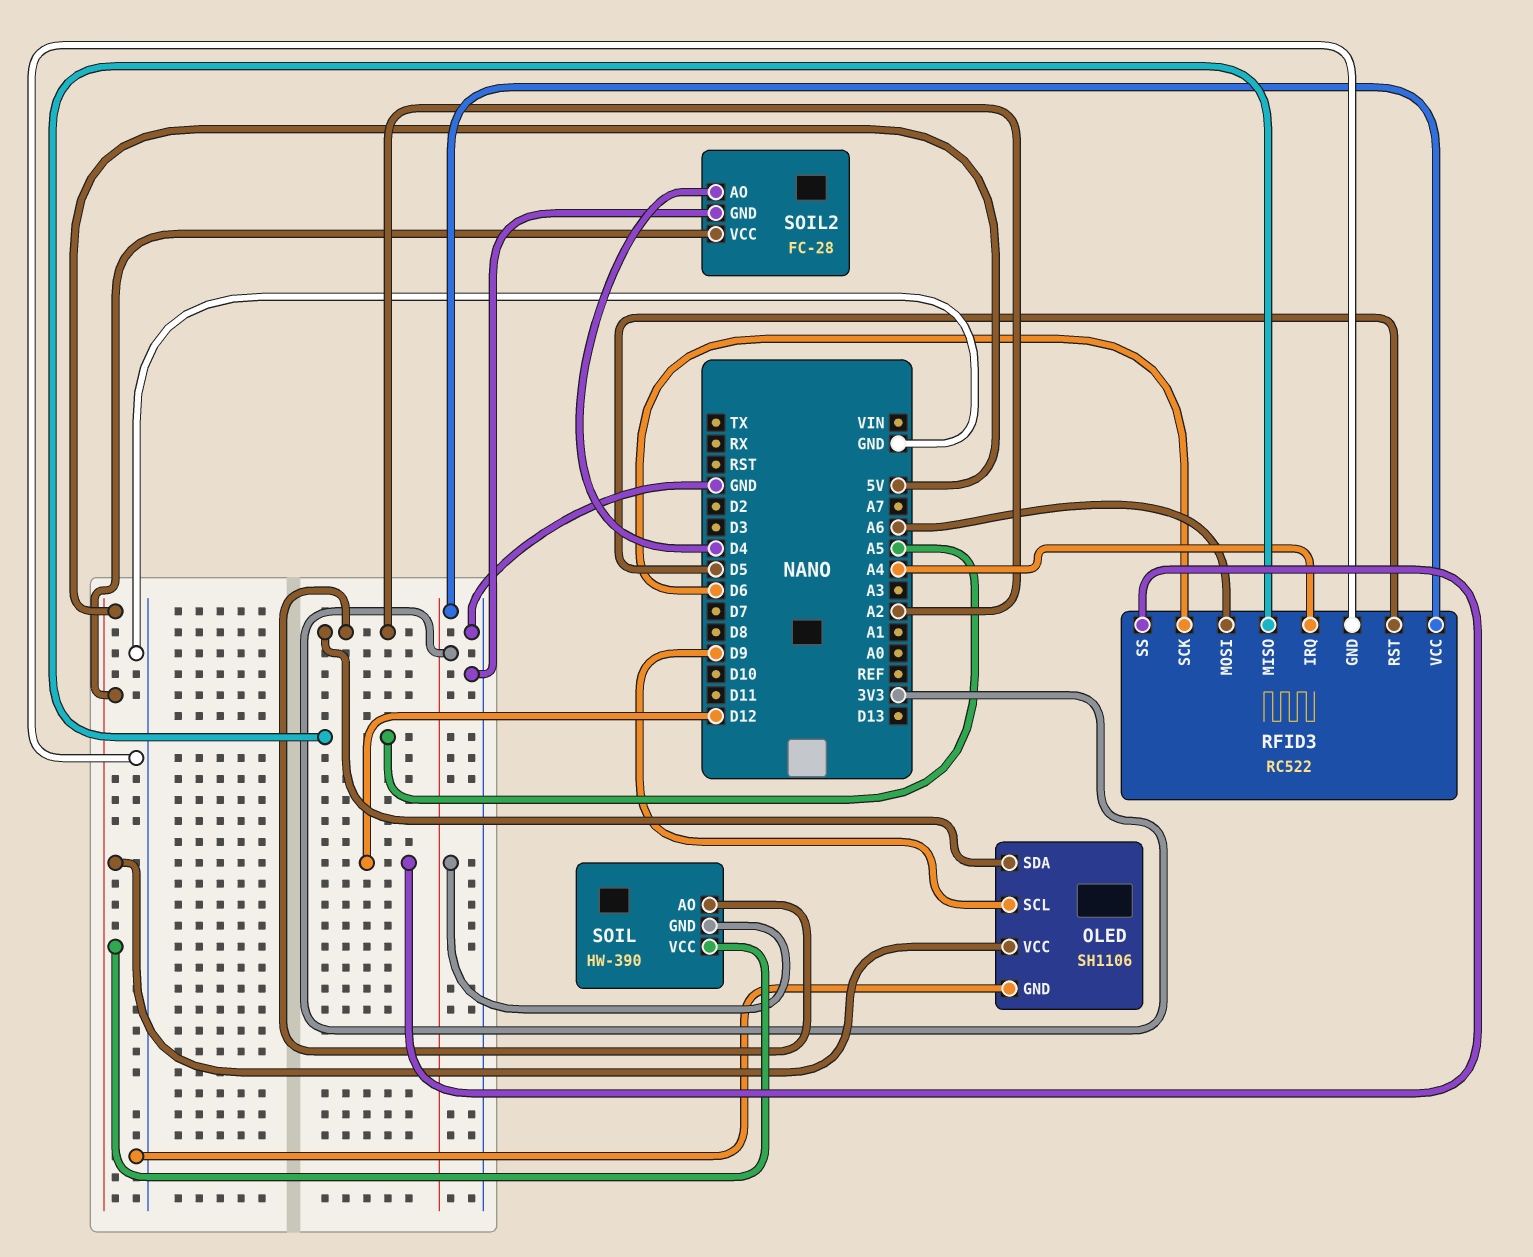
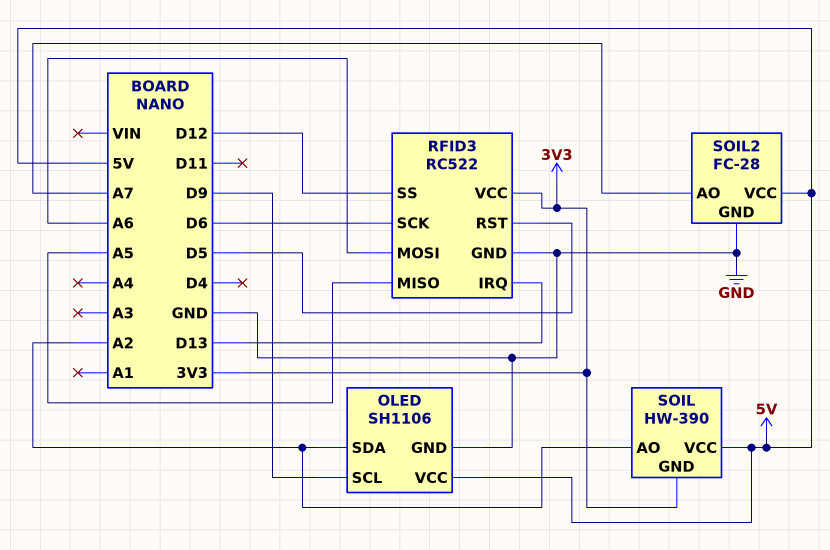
RFID3 pin IRQ: A4 -> D13
SOIL2 pin AO: D4 -> A7

